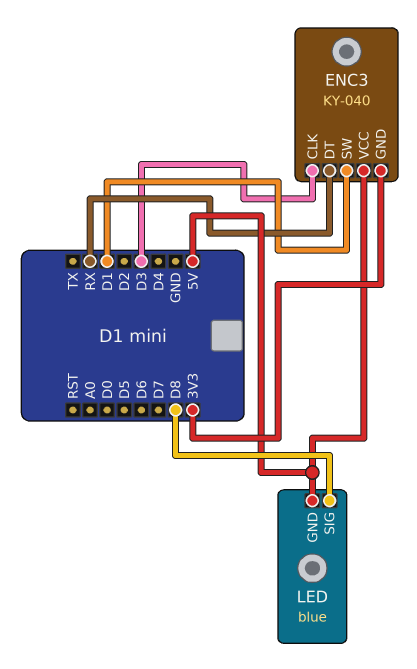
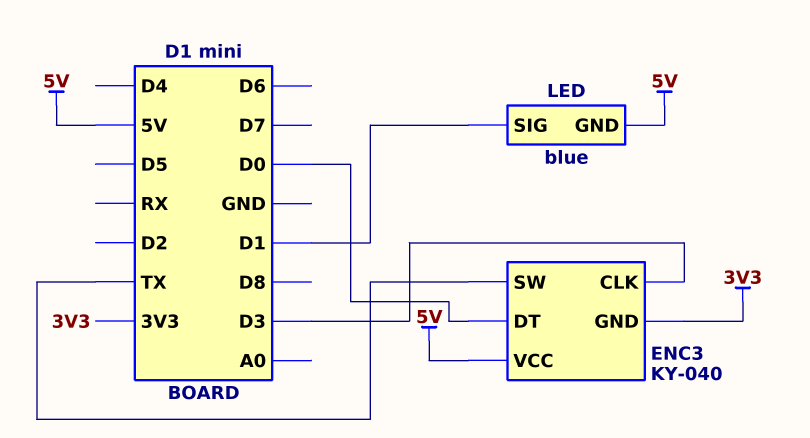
ENC3 pin DT: RX -> D0
ENC3 pin SW: D1 -> TX
LED pin SIG: D8 -> D1

